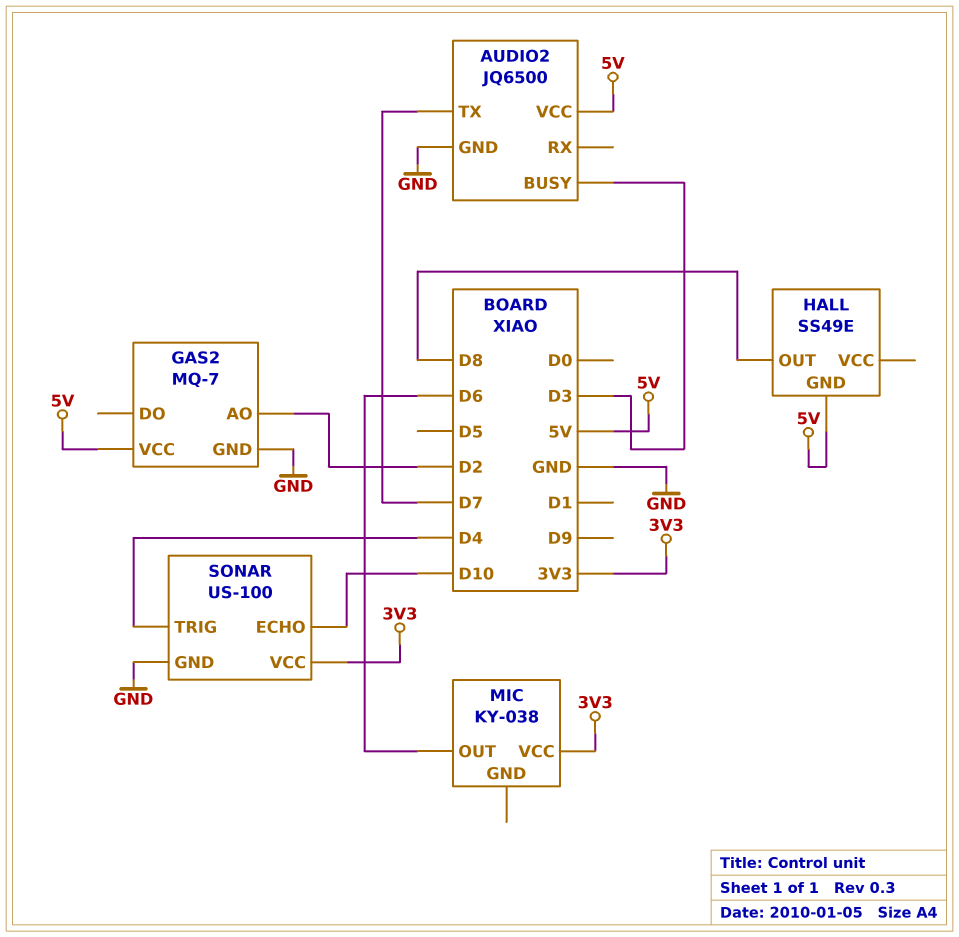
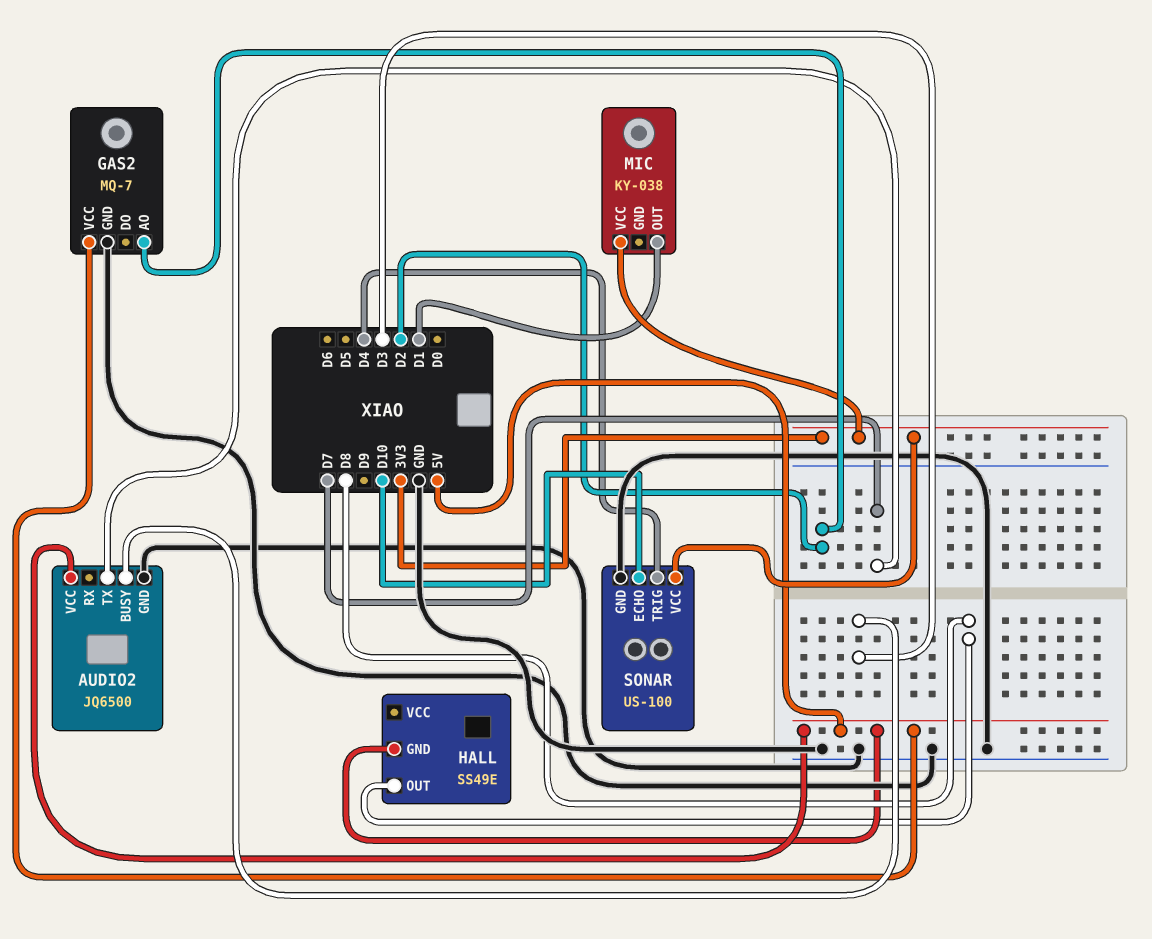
MIC pin OUT: D6 -> D1

